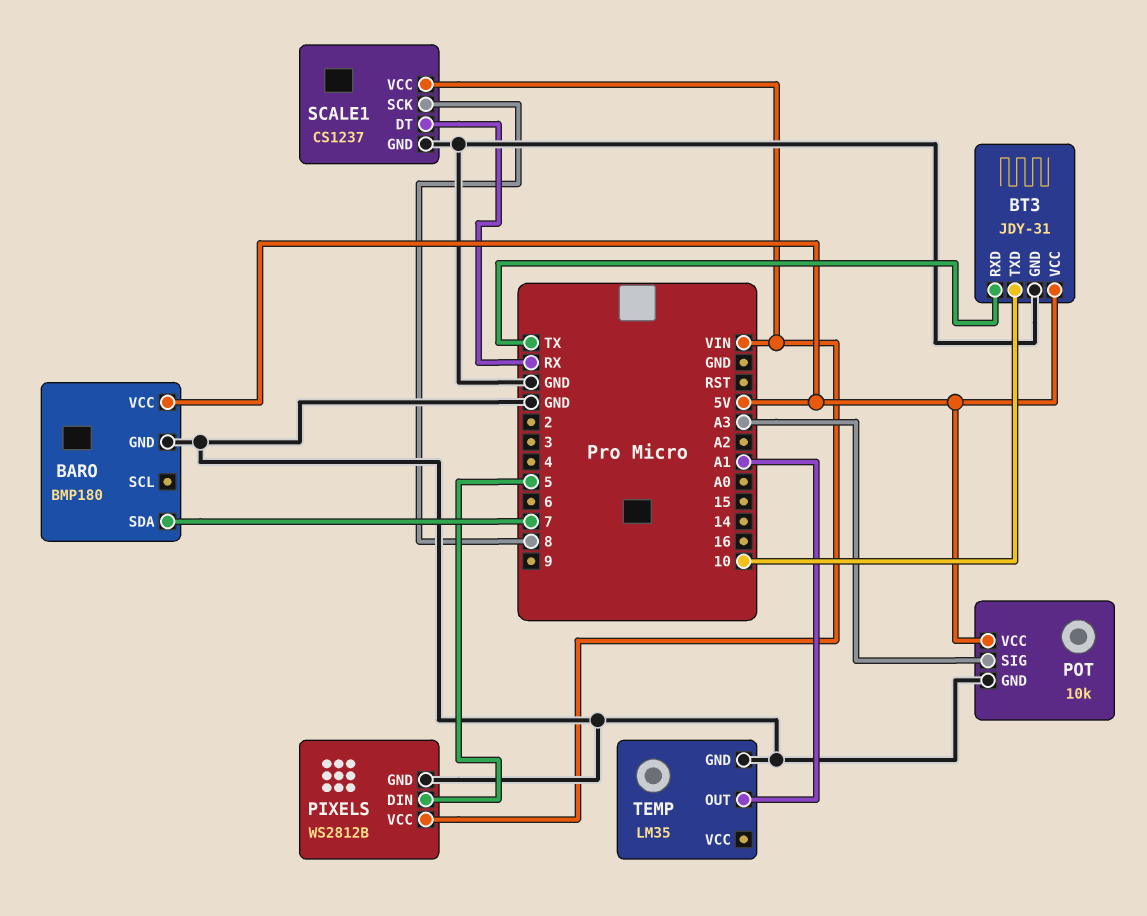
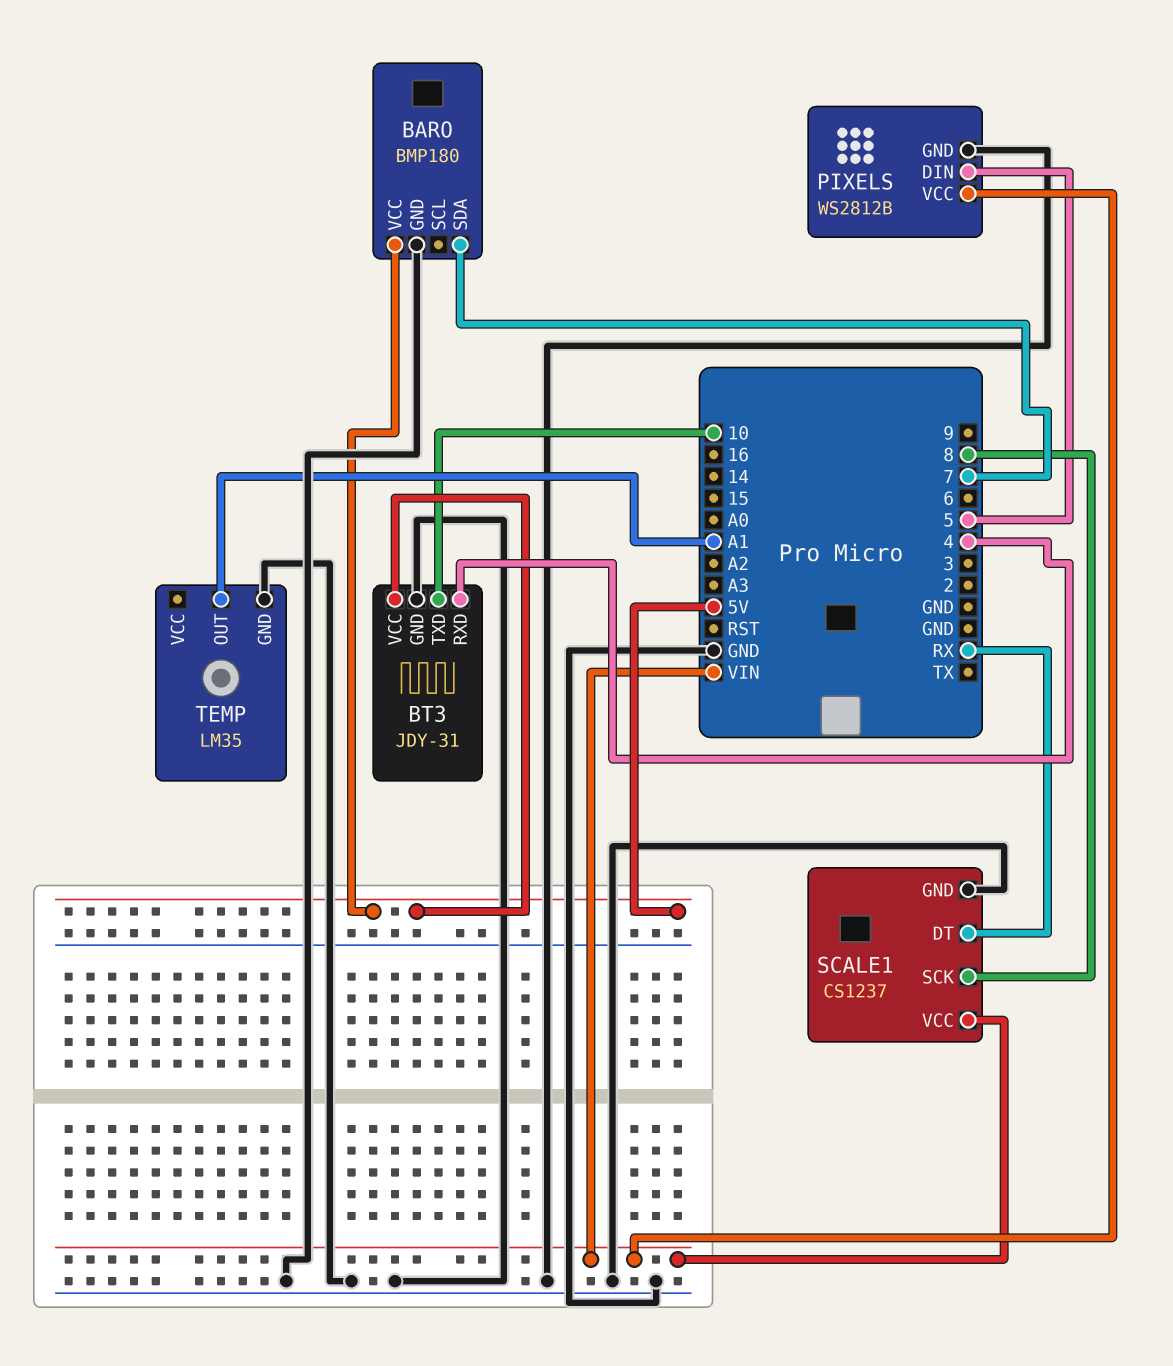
BT3 pin RXD: TX -> 4
POT: 10k -> none
POT pin GND: GND -> none
POT pin SIG: A3 -> none
POT pin VCC: 5V -> none

